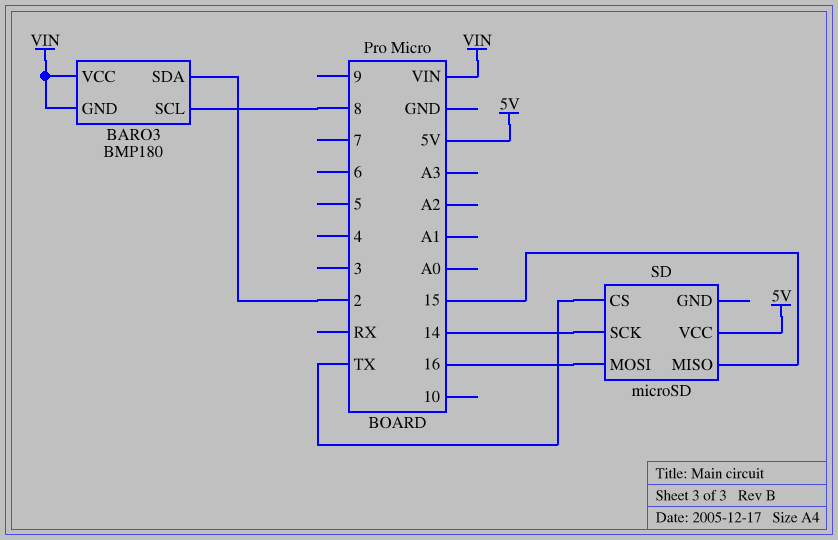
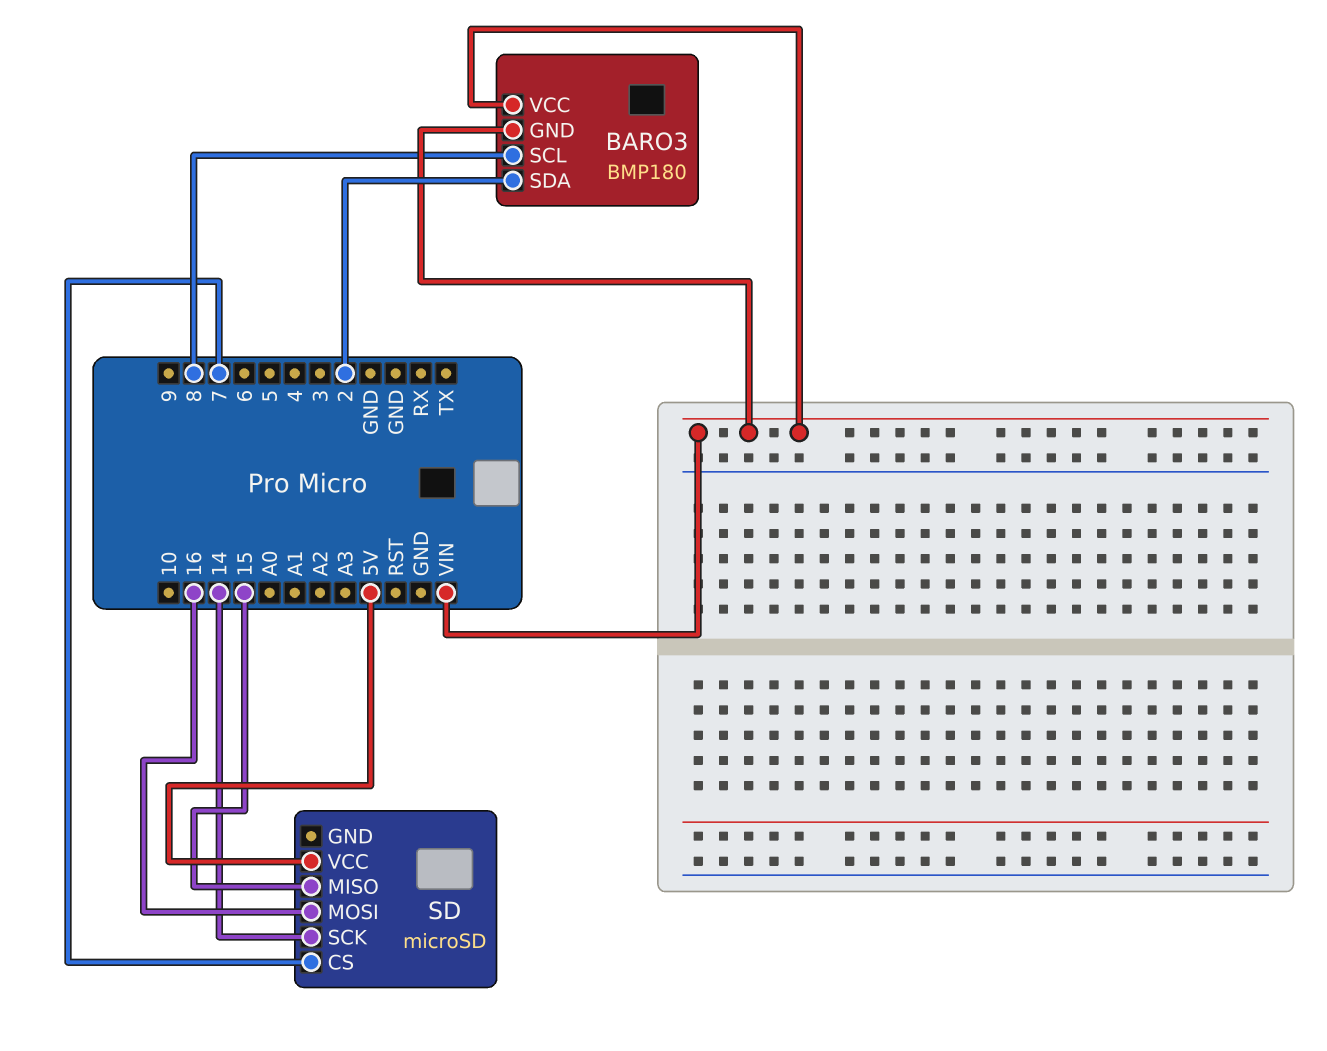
SD pin CS: TX -> 7

